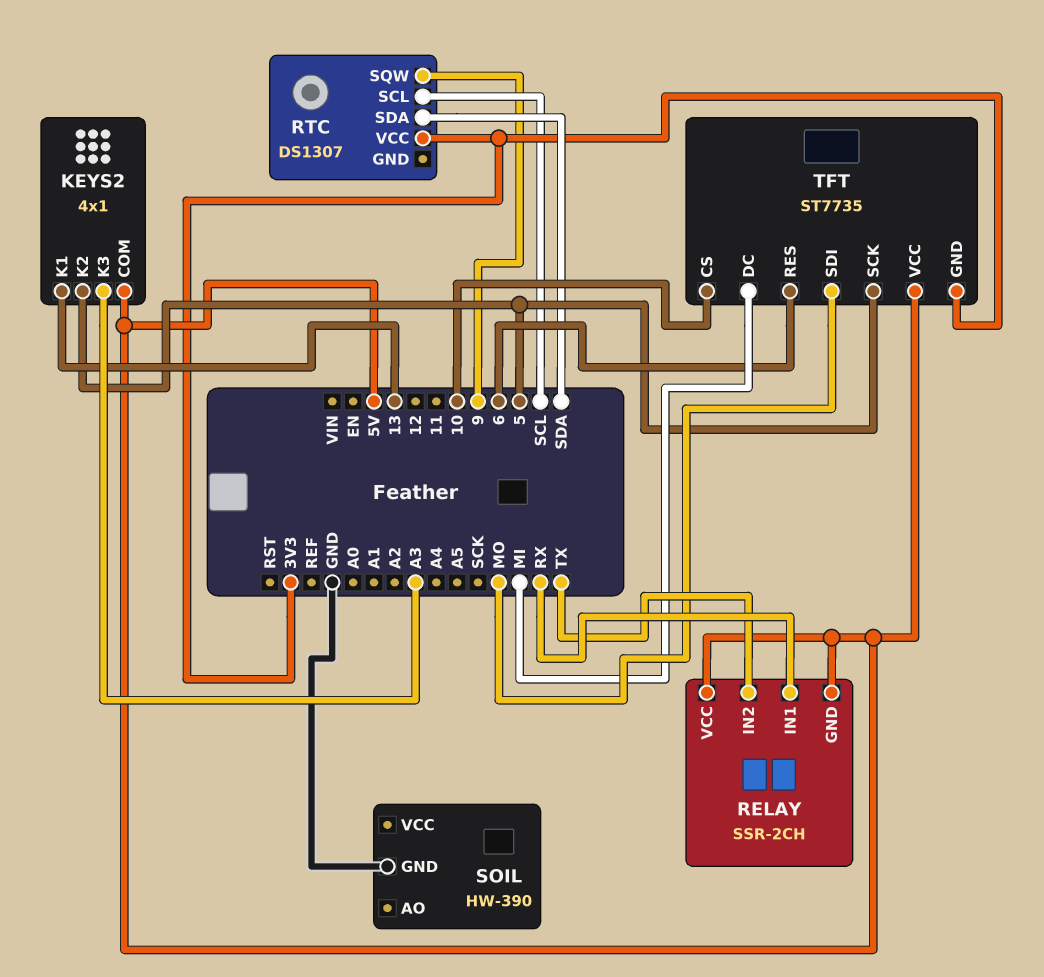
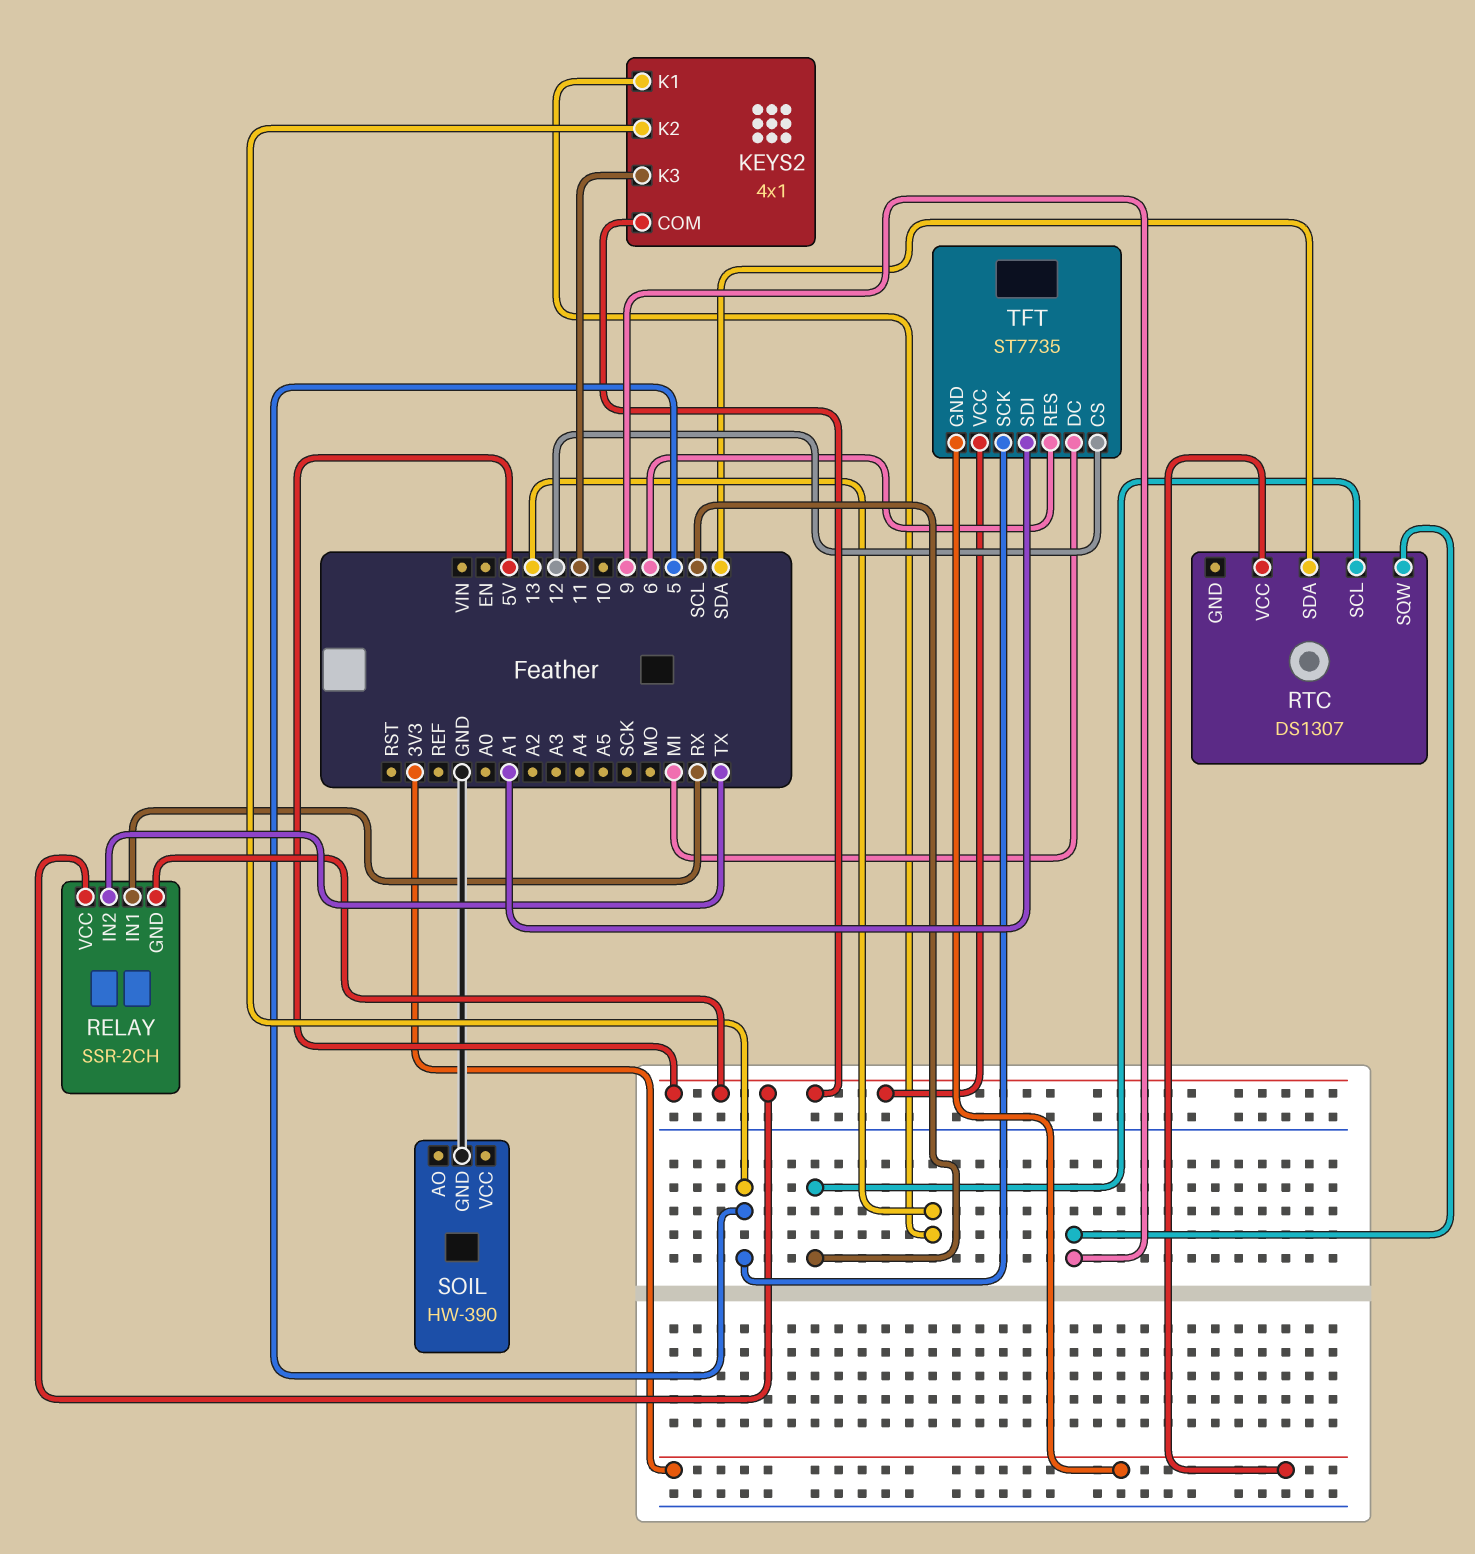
KEYS2 pin K3: A3 -> 11
TFT pin CS: 10 -> 12
TFT pin SDI: MO -> A1

